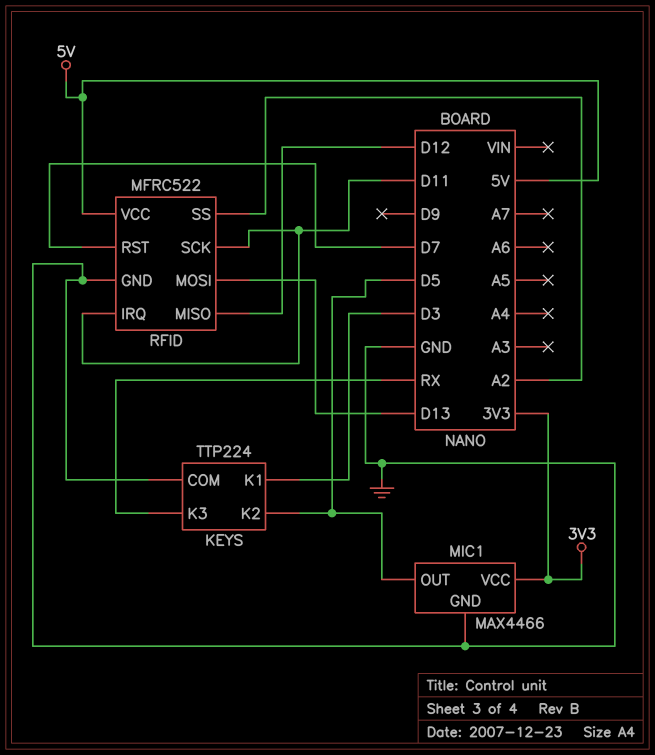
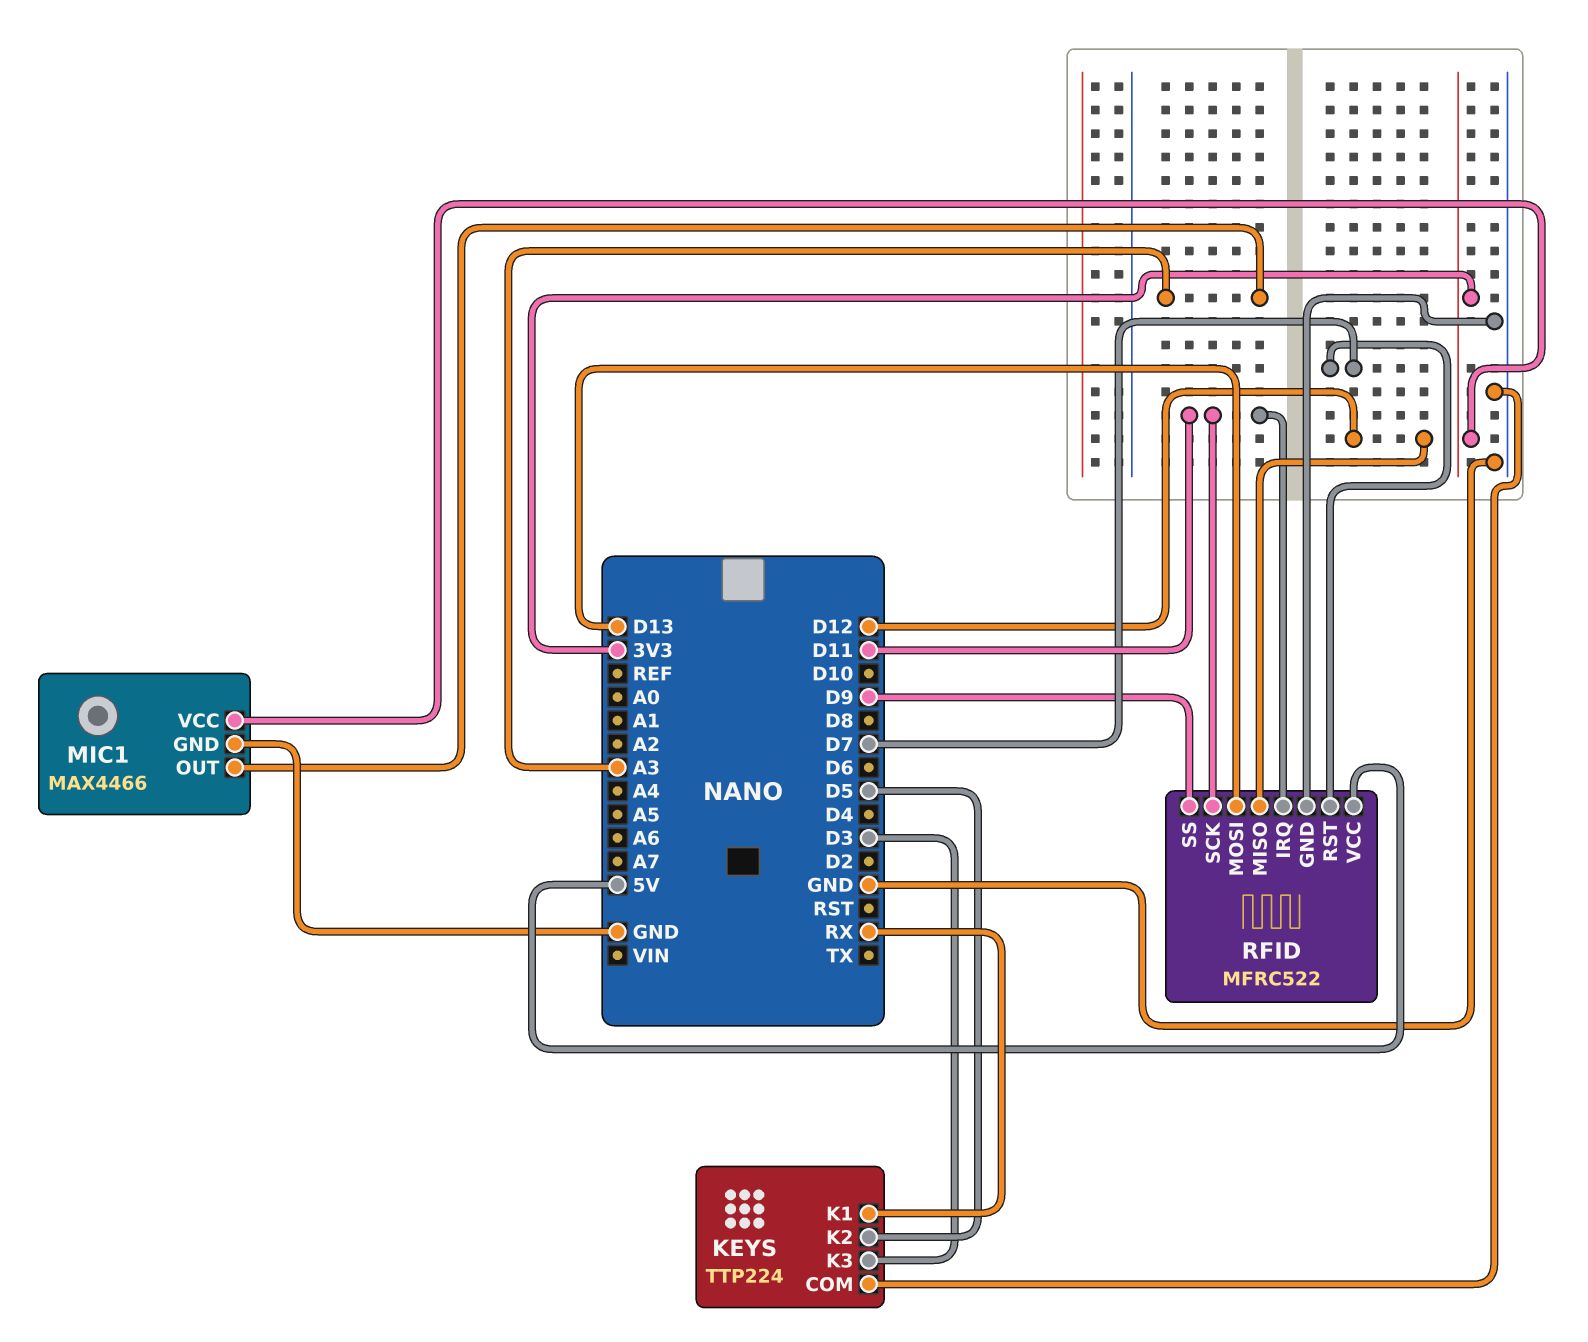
KEYS pin K1: D3 -> RX
KEYS pin K3: RX -> D3
MIC1 pin OUT: D5 -> A3
RFID pin SS: A2 -> D9

